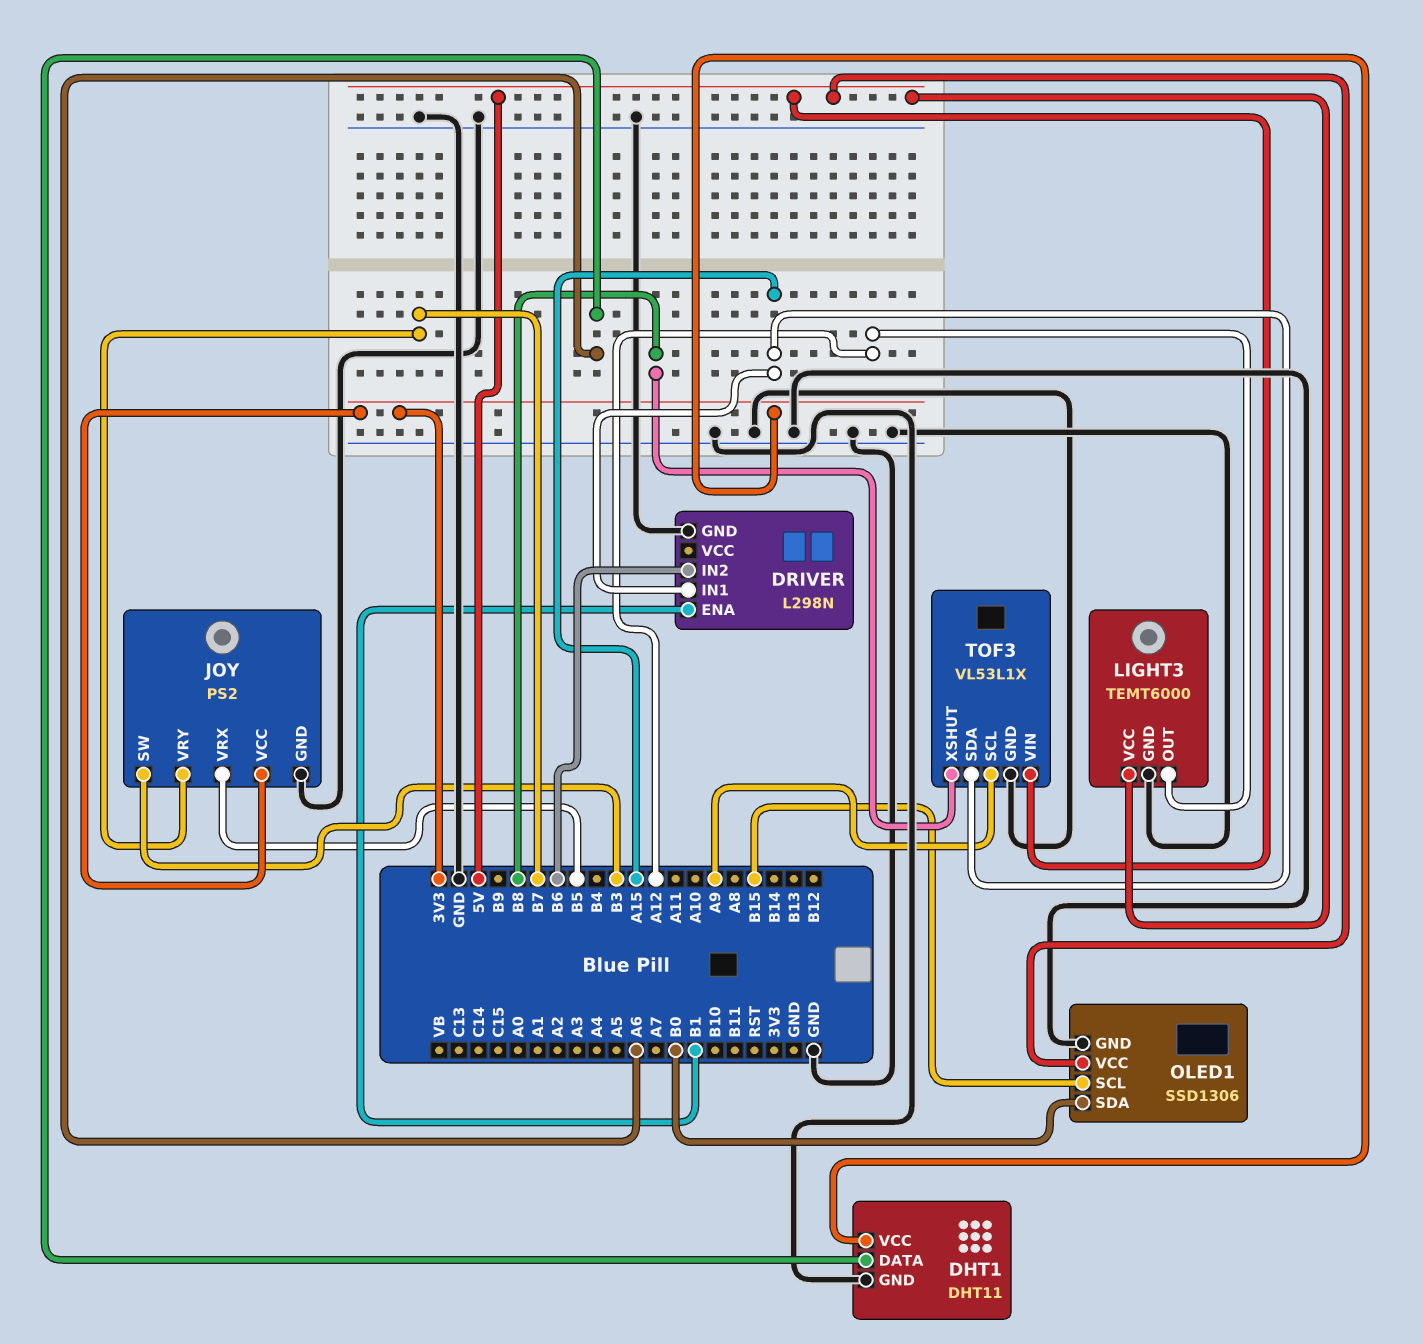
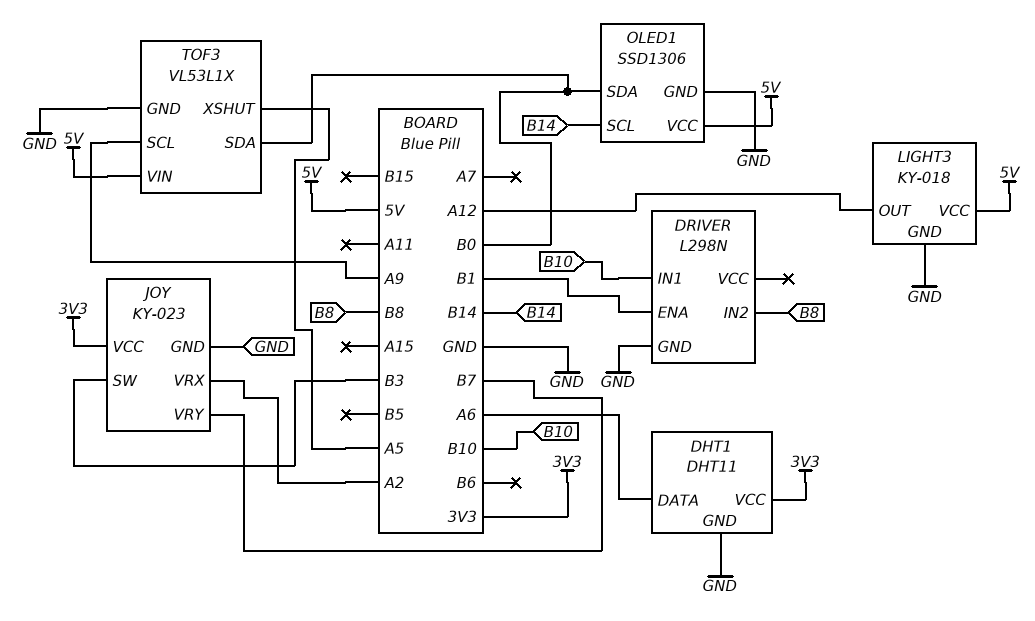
DRIVER pin IN1: A15 -> B10
DRIVER pin IN2: B6 -> B8
JOY: PS2 -> KY-023
JOY pin VRX: B5 -> A2
LIGHT3: TEMT6000 -> KY-018
OLED1 pin SCL: B15 -> B14
TOF3 pin SDA: A15 -> B0
TOF3 pin XSHUT: B8 -> A5

